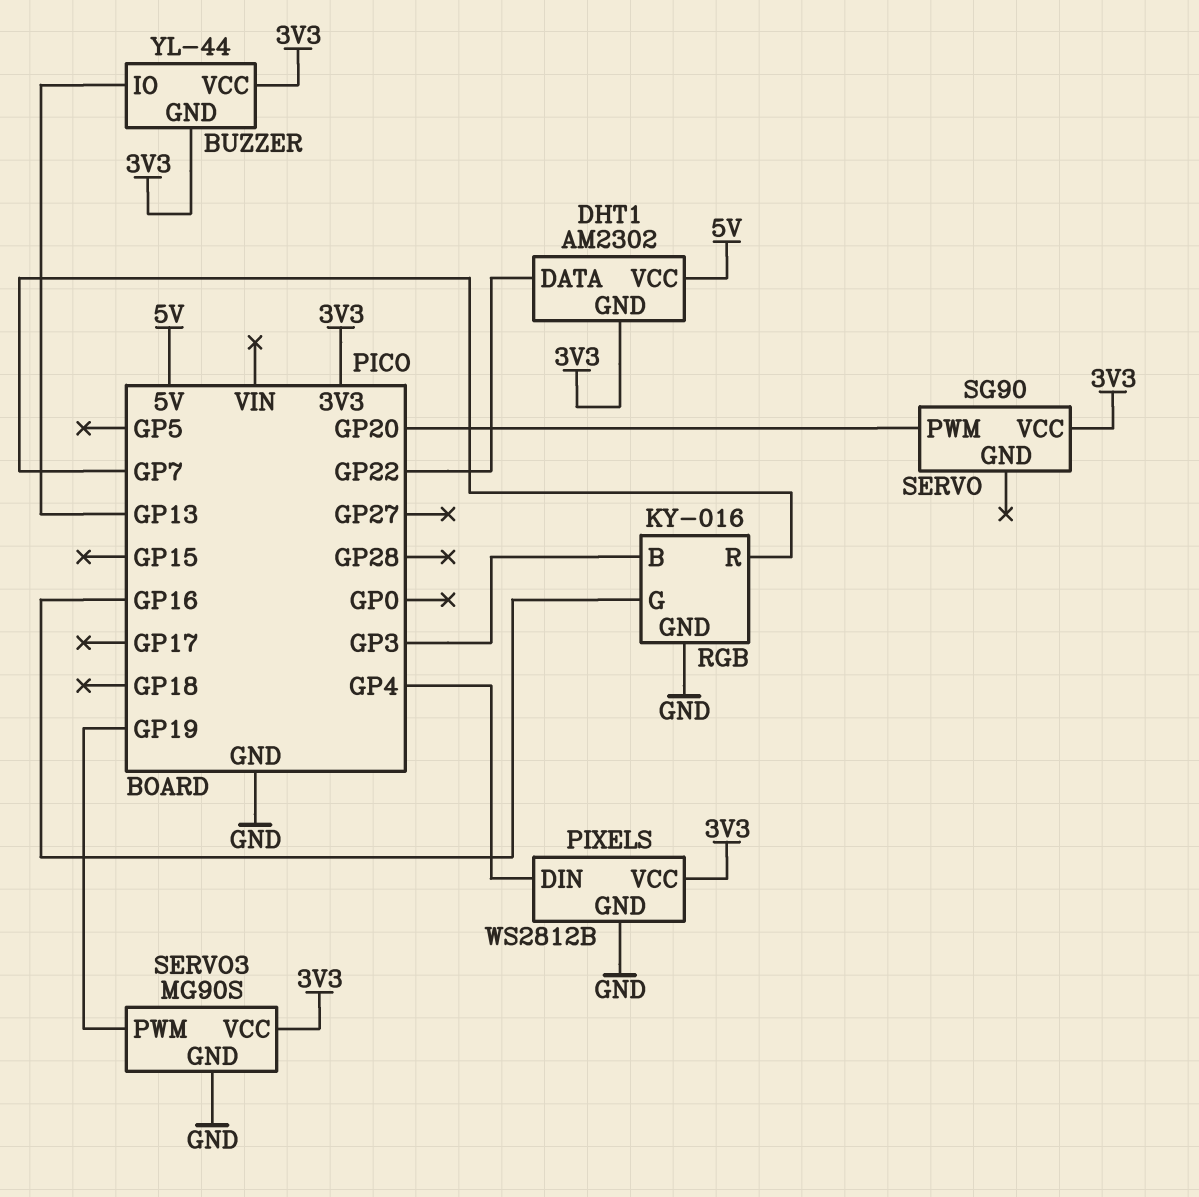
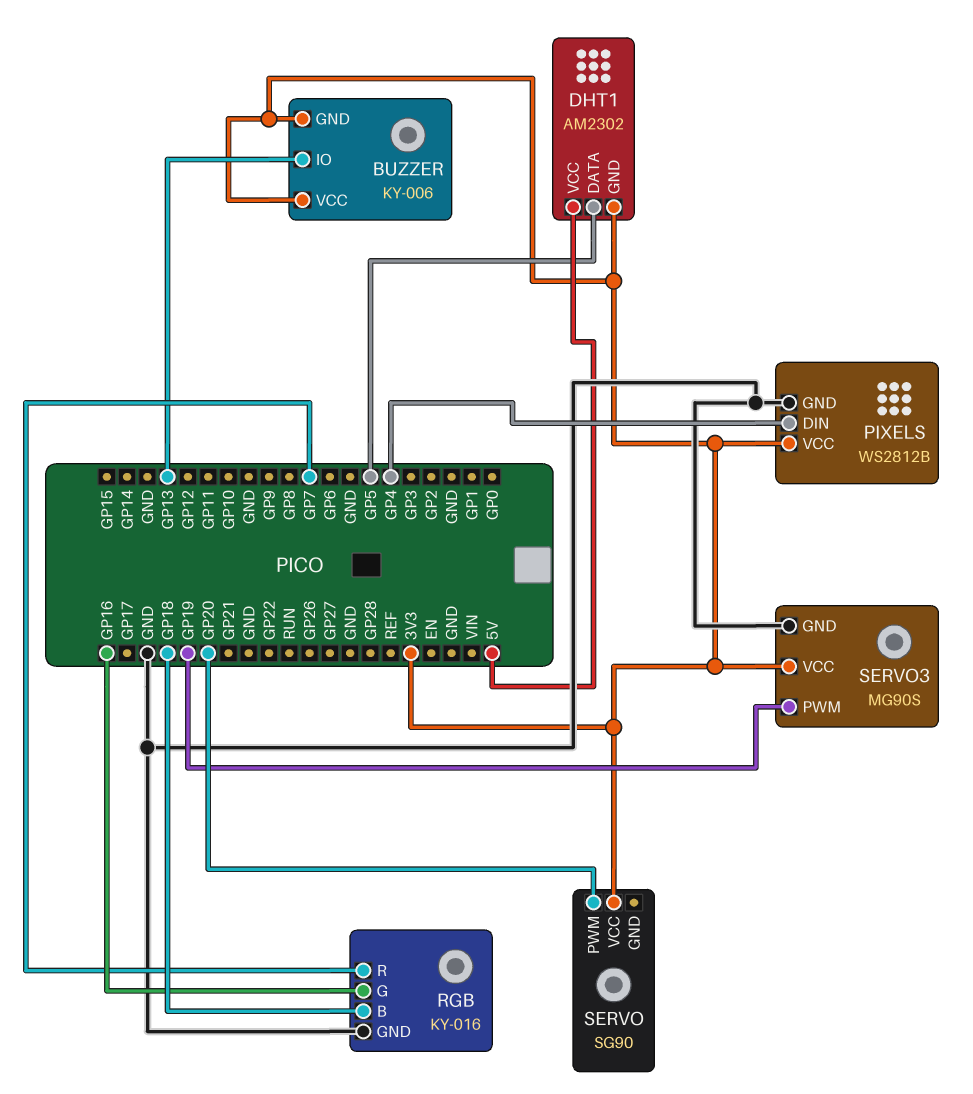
BUZZER: YL-44 -> KY-006
DHT1 pin DATA: GP22 -> GP5
RGB pin B: GP3 -> GP18

